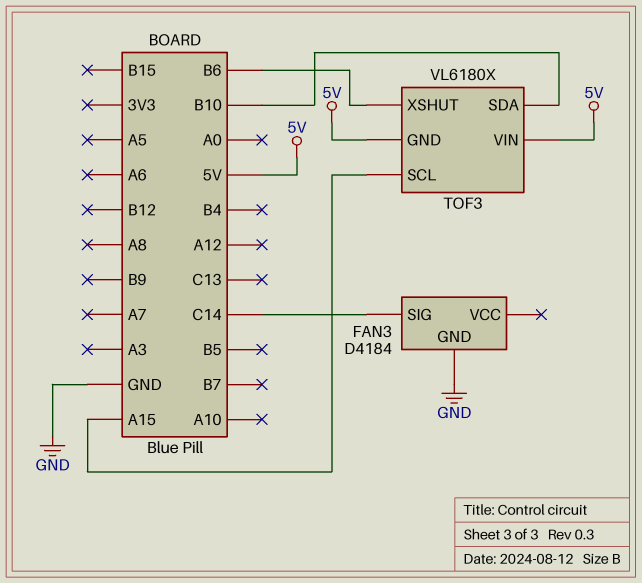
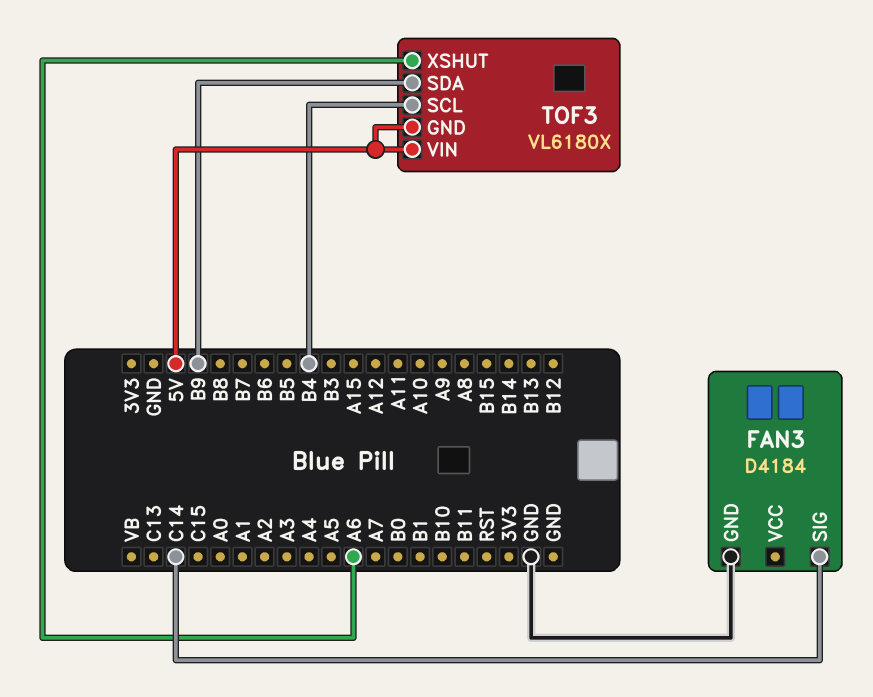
TOF3 pin SCL: A15 -> B4
TOF3 pin SDA: B10 -> B9
TOF3 pin XSHUT: B6 -> A6

